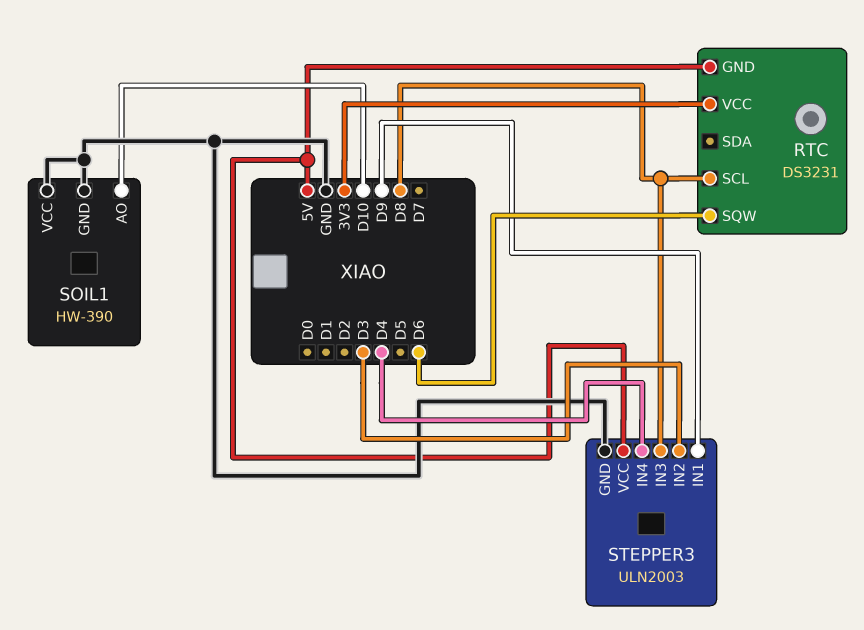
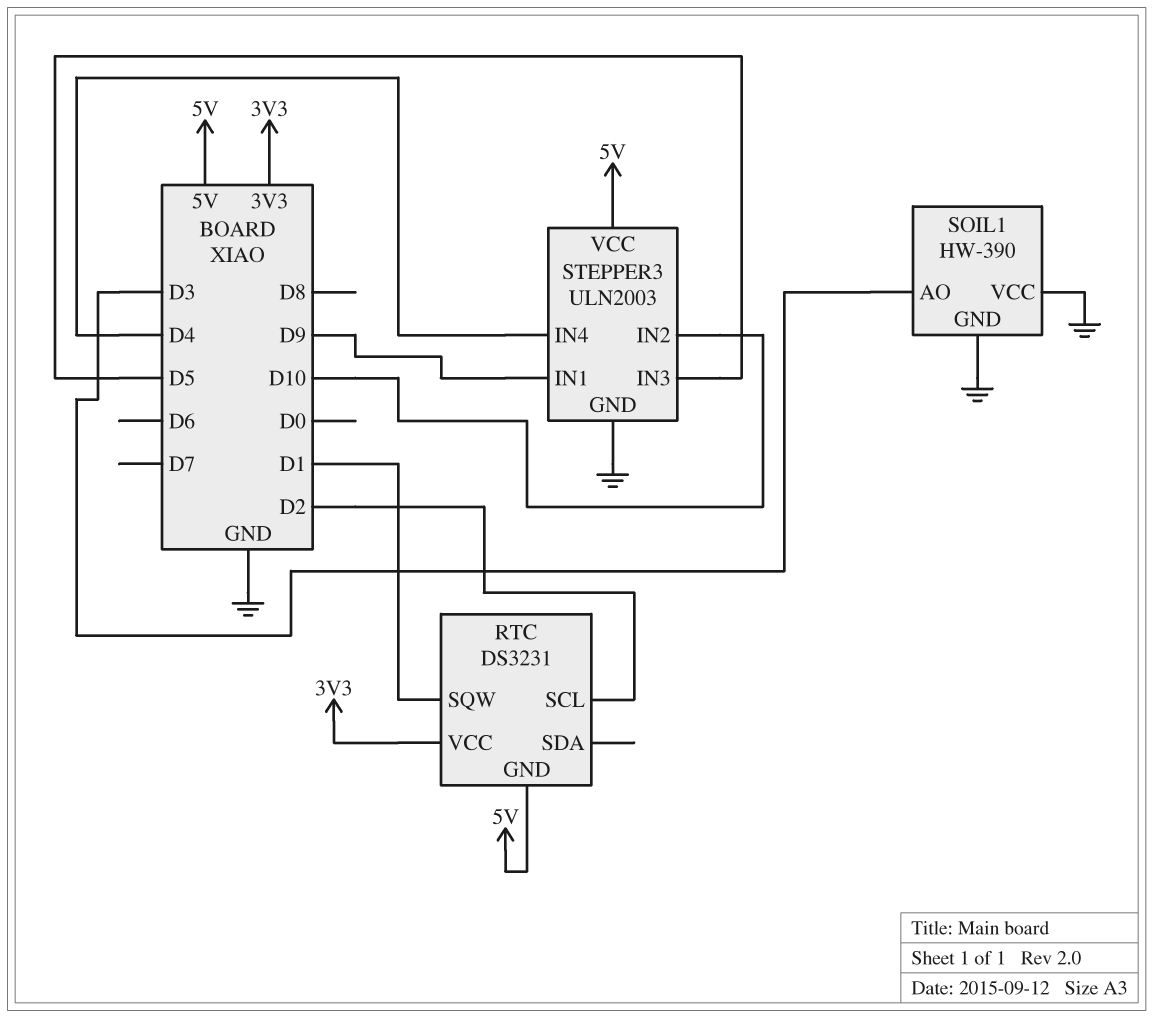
RTC pin SCL: D8 -> D2
RTC pin SQW: D6 -> D1
SOIL1 pin AO: D10 -> D3
STEPPER3 pin IN2: D3 -> D10
STEPPER3 pin IN3: D8 -> D5

